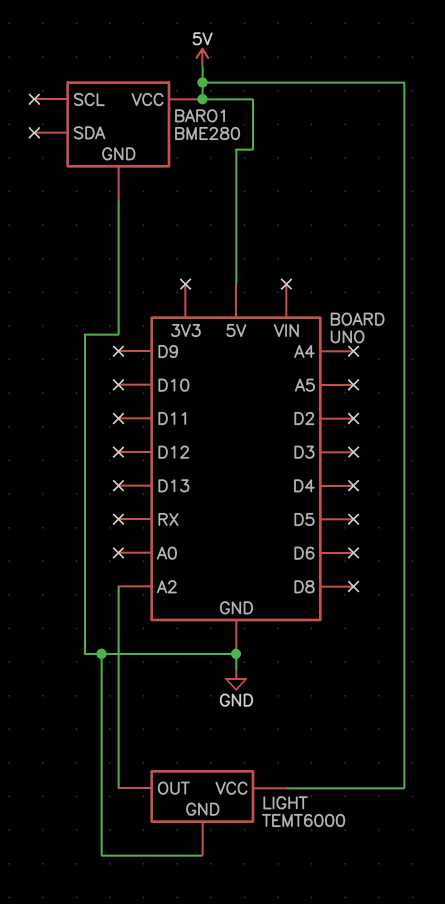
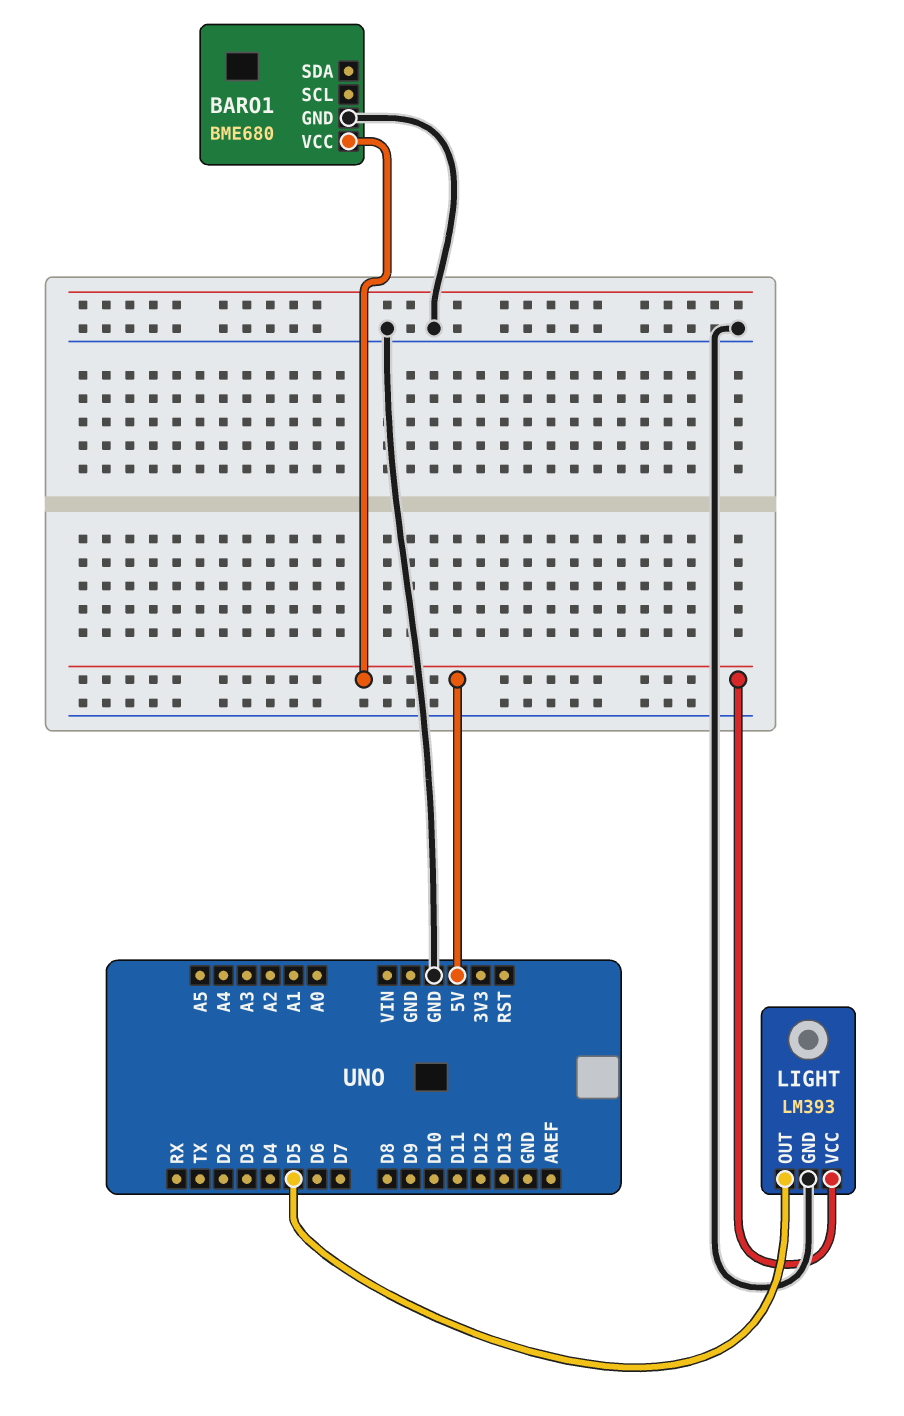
BARO1: BME280 -> BME680
LIGHT: TEMT6000 -> LM393
LIGHT pin OUT: A2 -> D5

